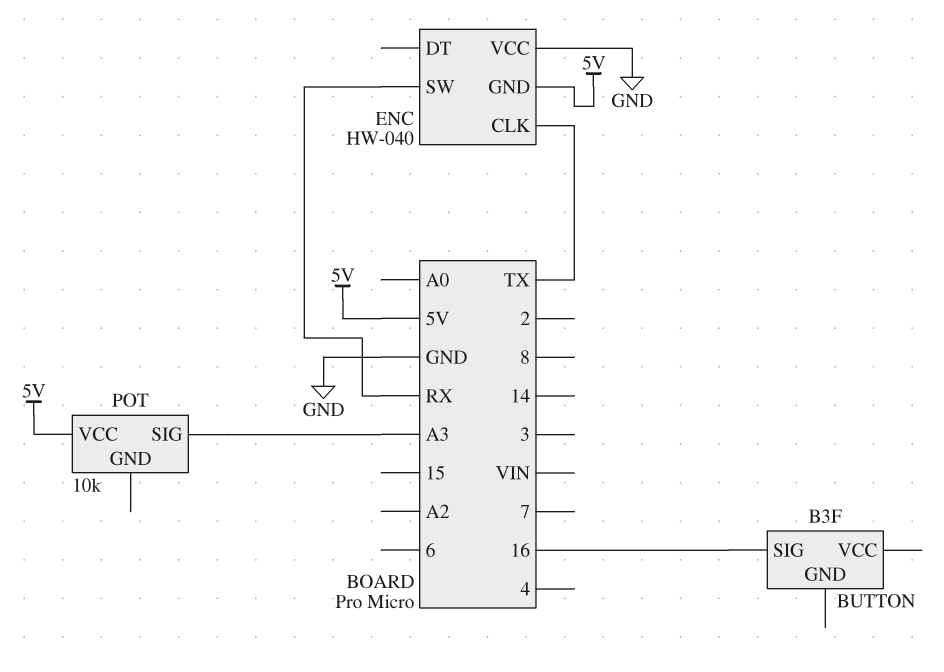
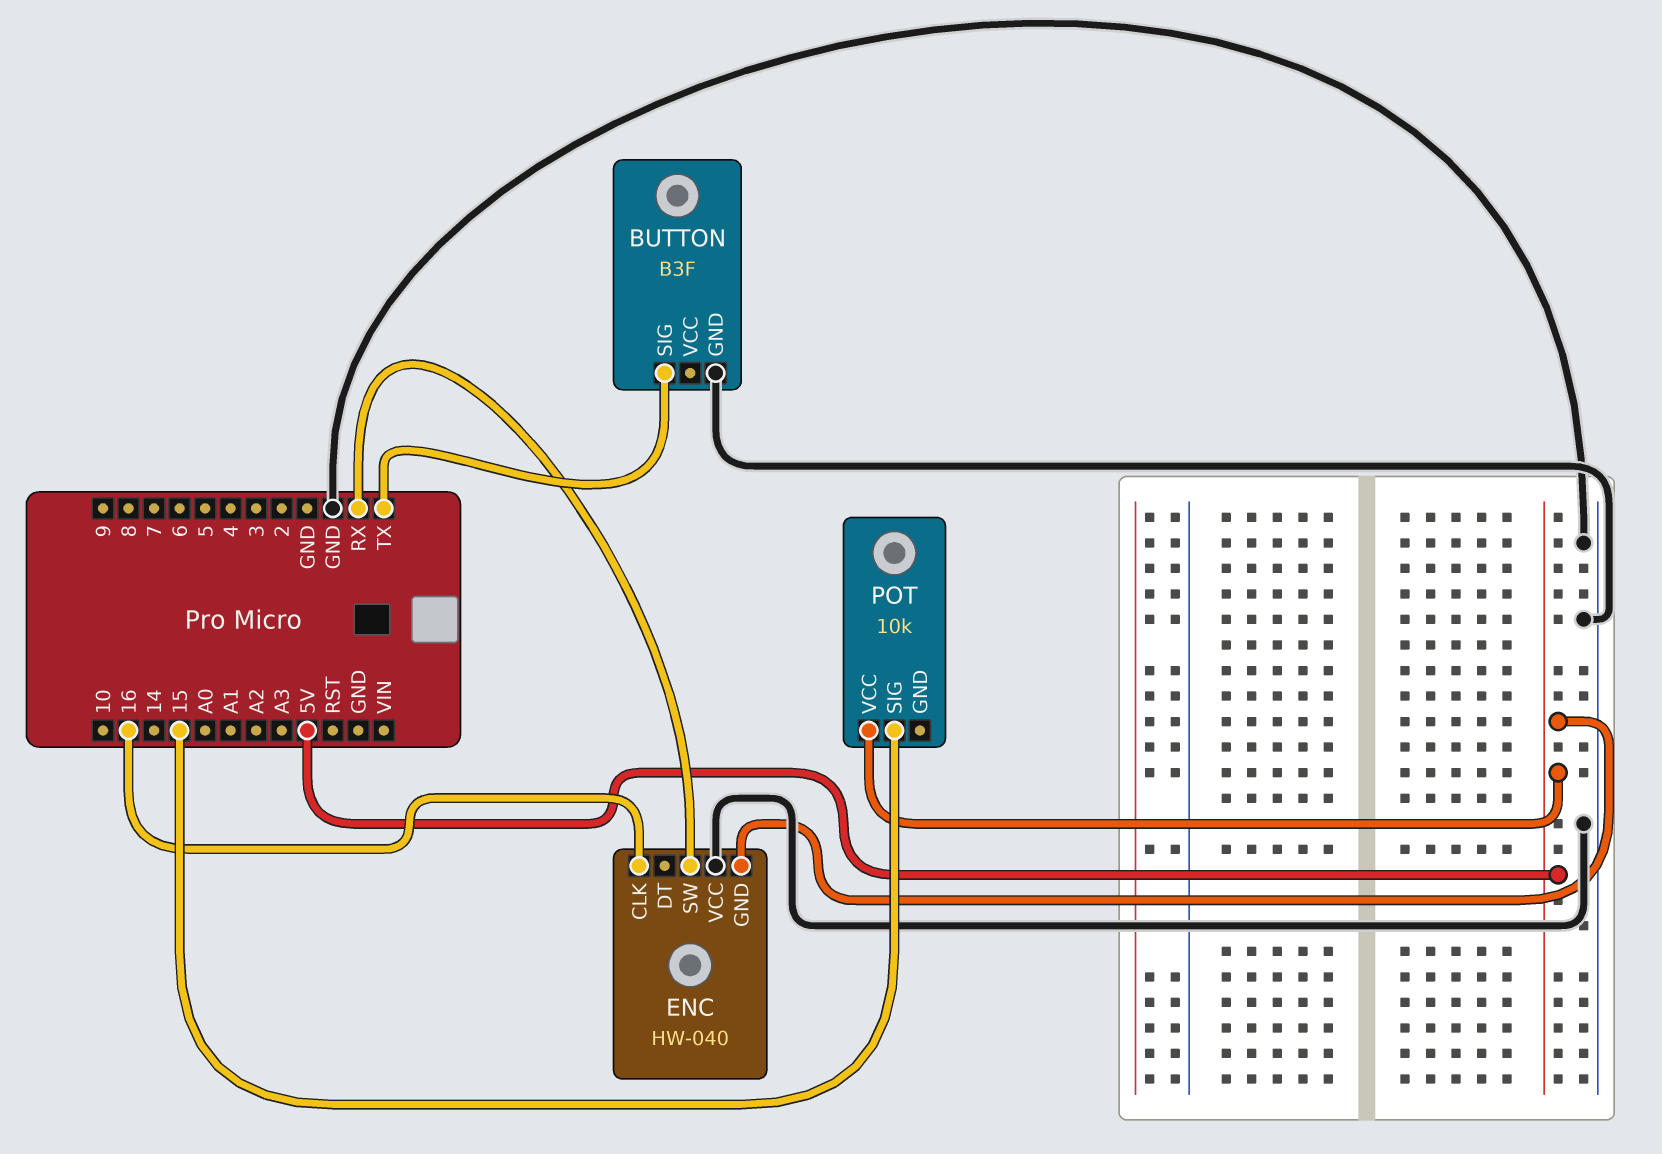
BUTTON pin GND: none -> GND
BUTTON pin SIG: 16 -> TX
ENC pin CLK: TX -> 16
POT pin SIG: A3 -> 15

